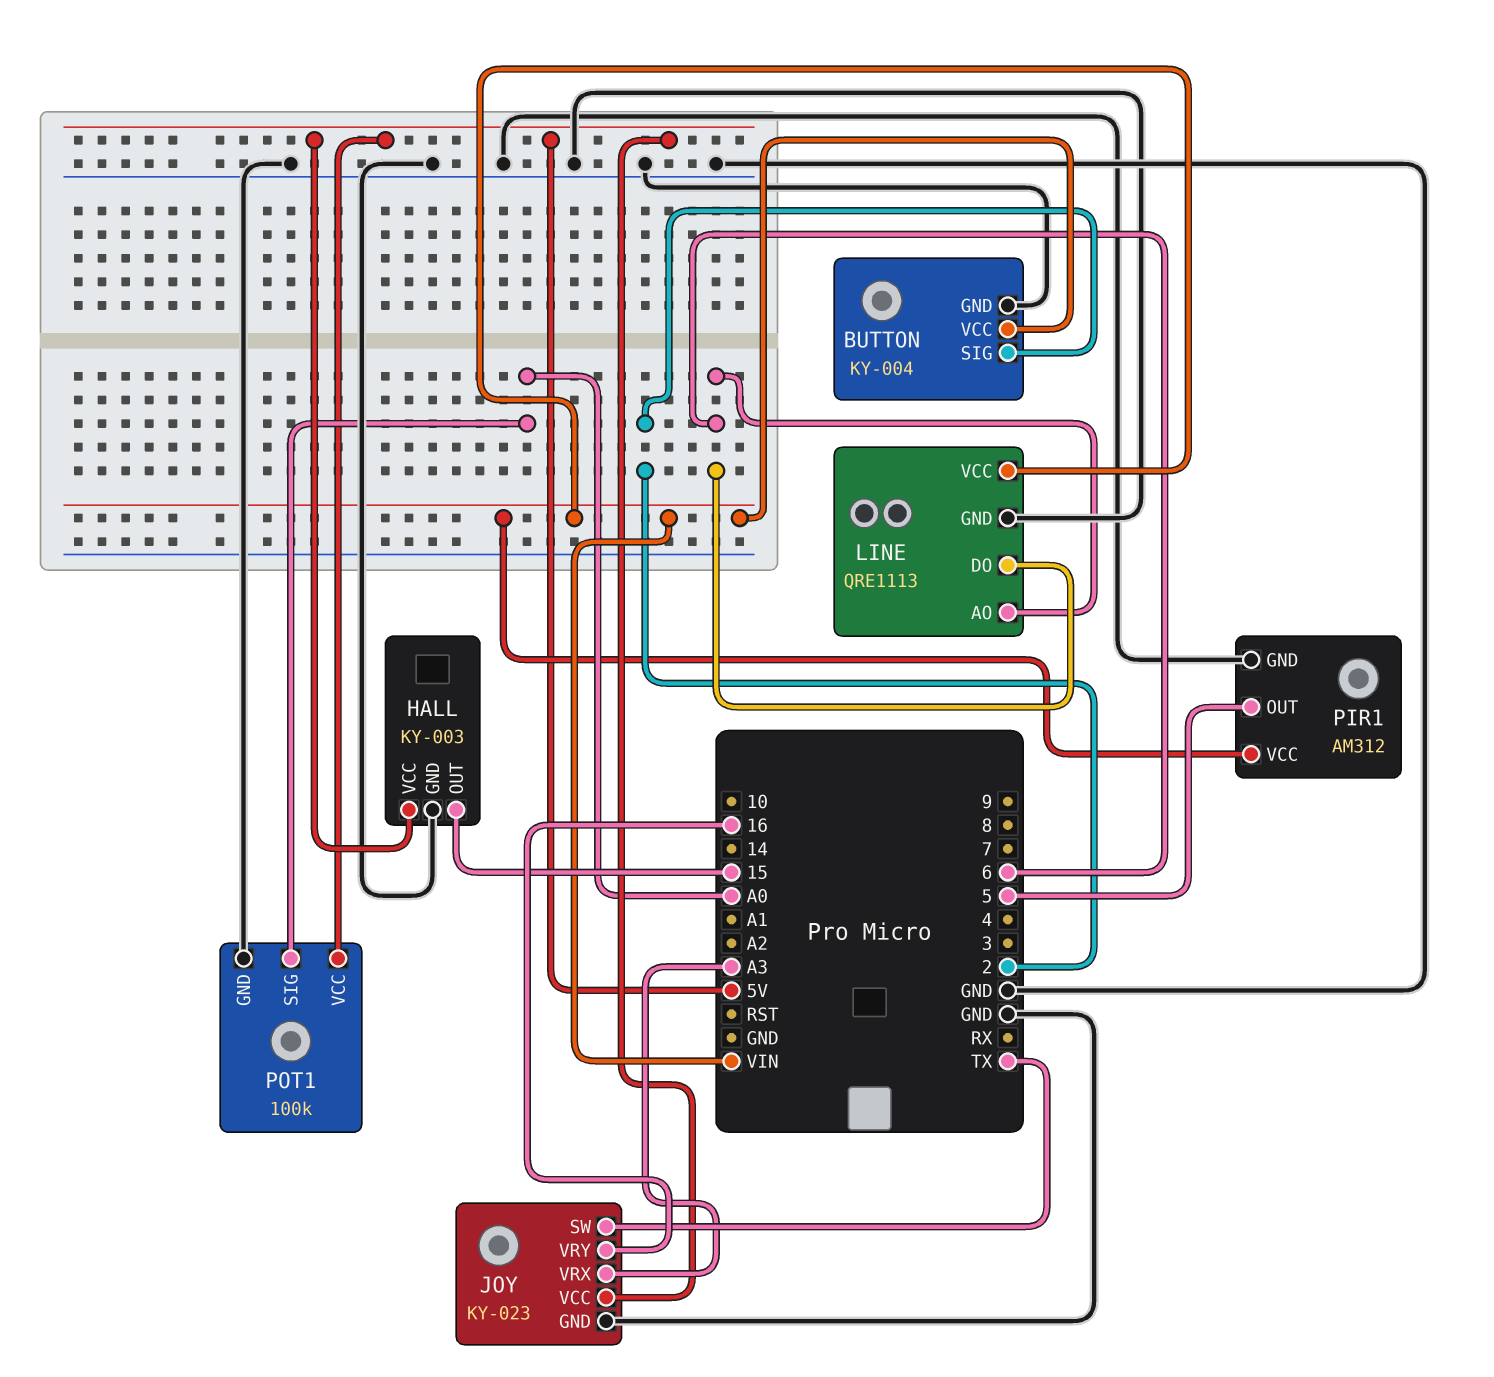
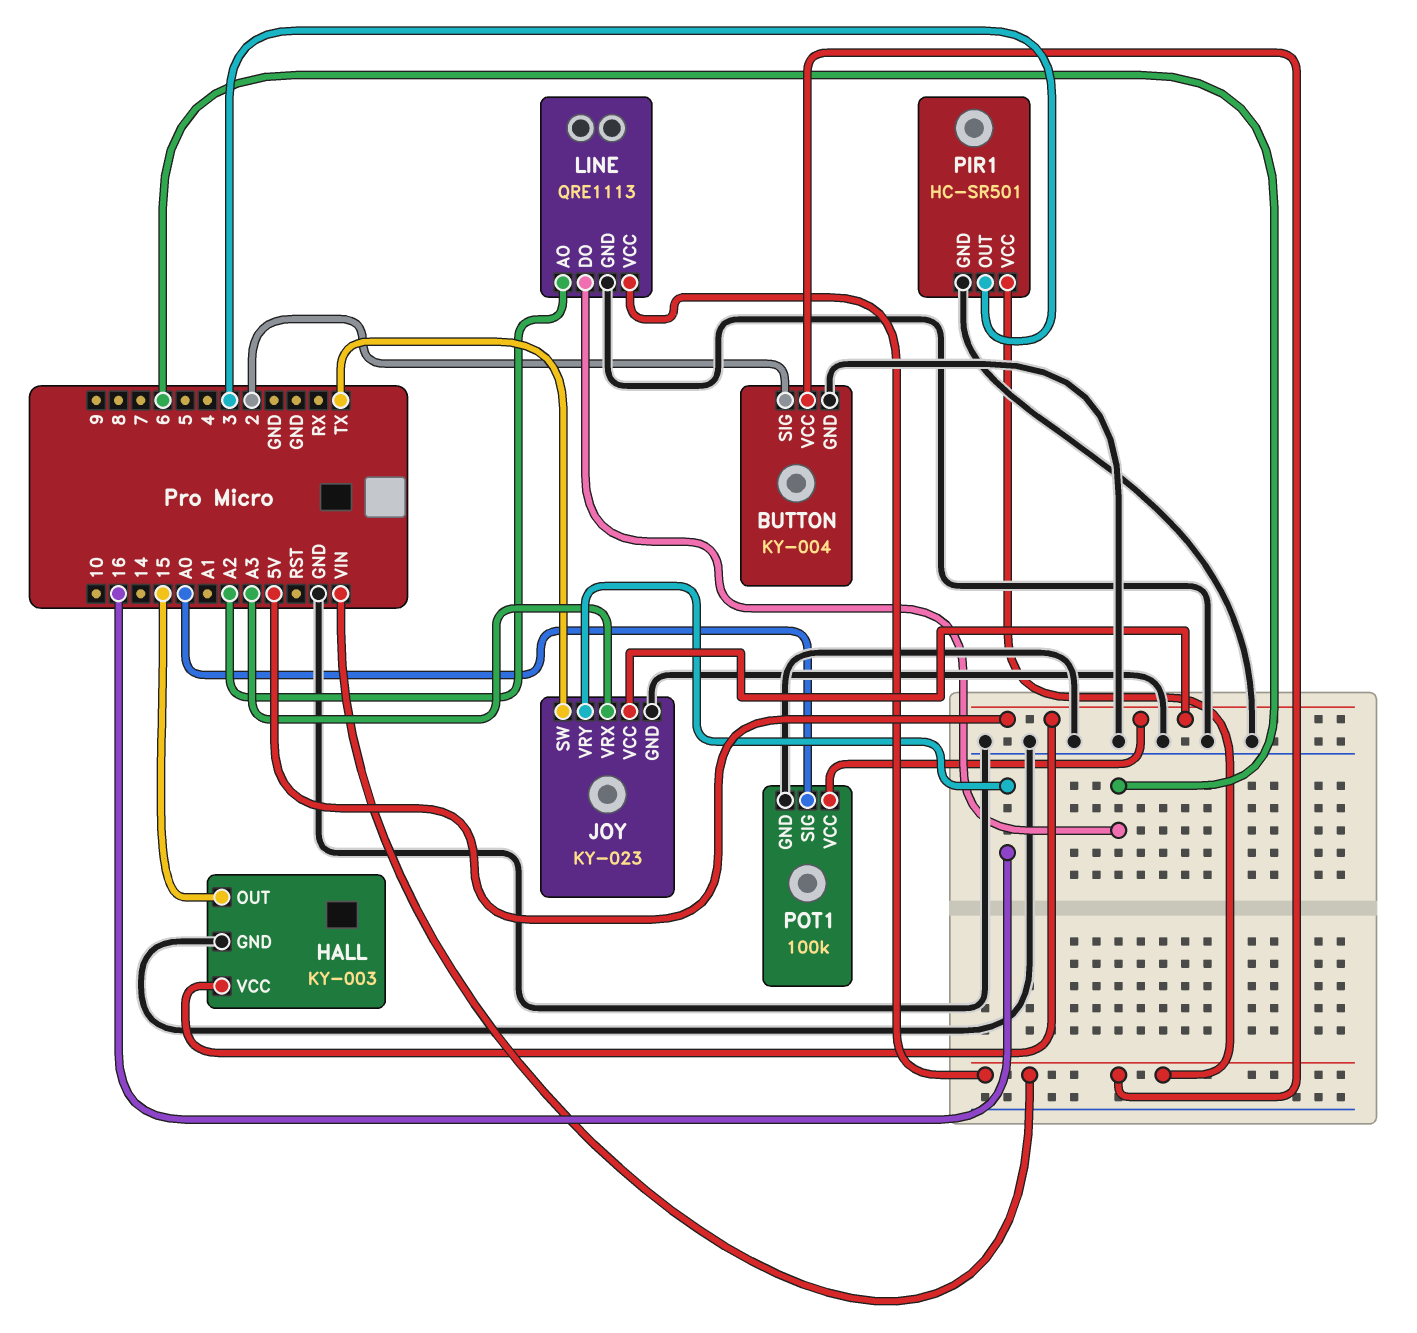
LINE pin AO: 6 -> A2
PIR1: AM312 -> HC-SR501
PIR1 pin OUT: 5 -> 3

